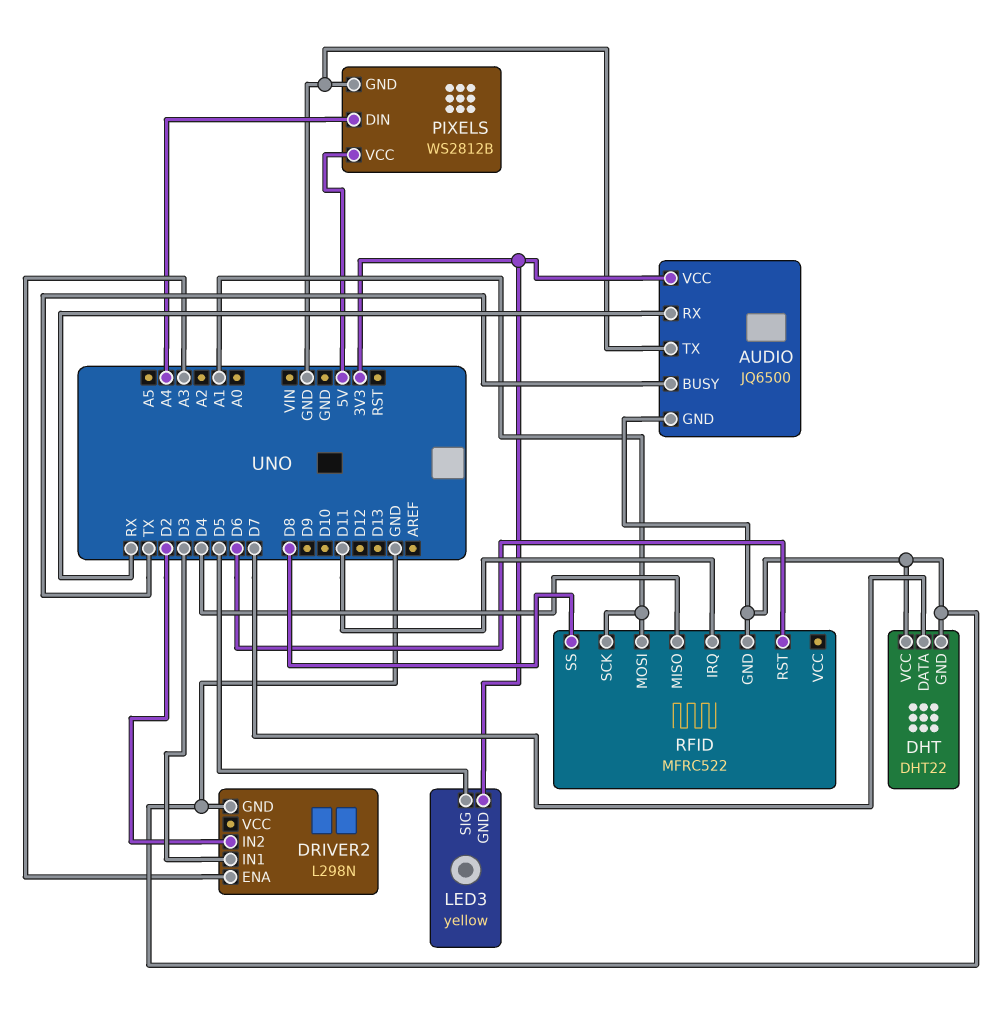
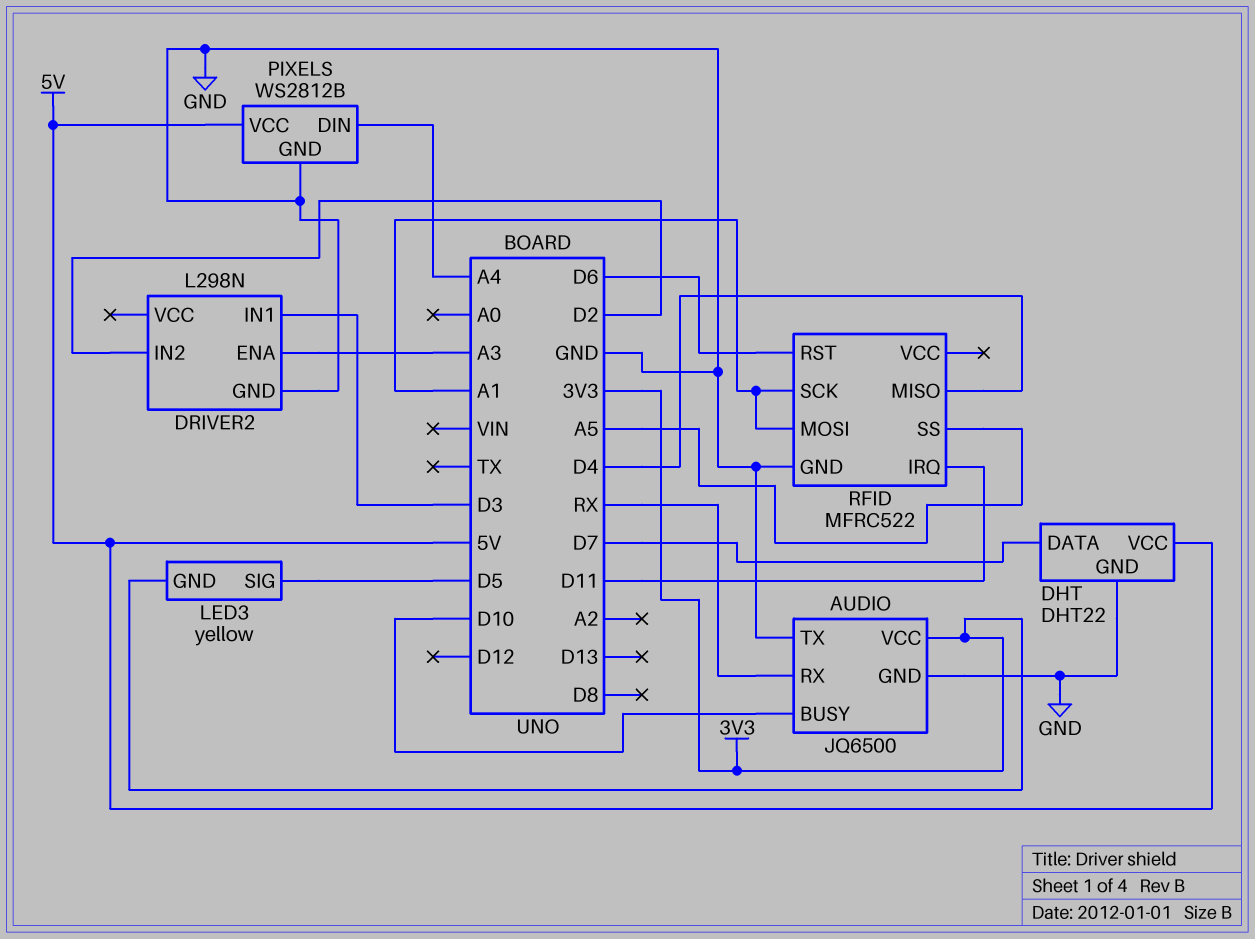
AUDIO pin BUSY: TX -> D10
DHT pin VCC: GND -> 5V
RFID pin SS: D8 -> A5

